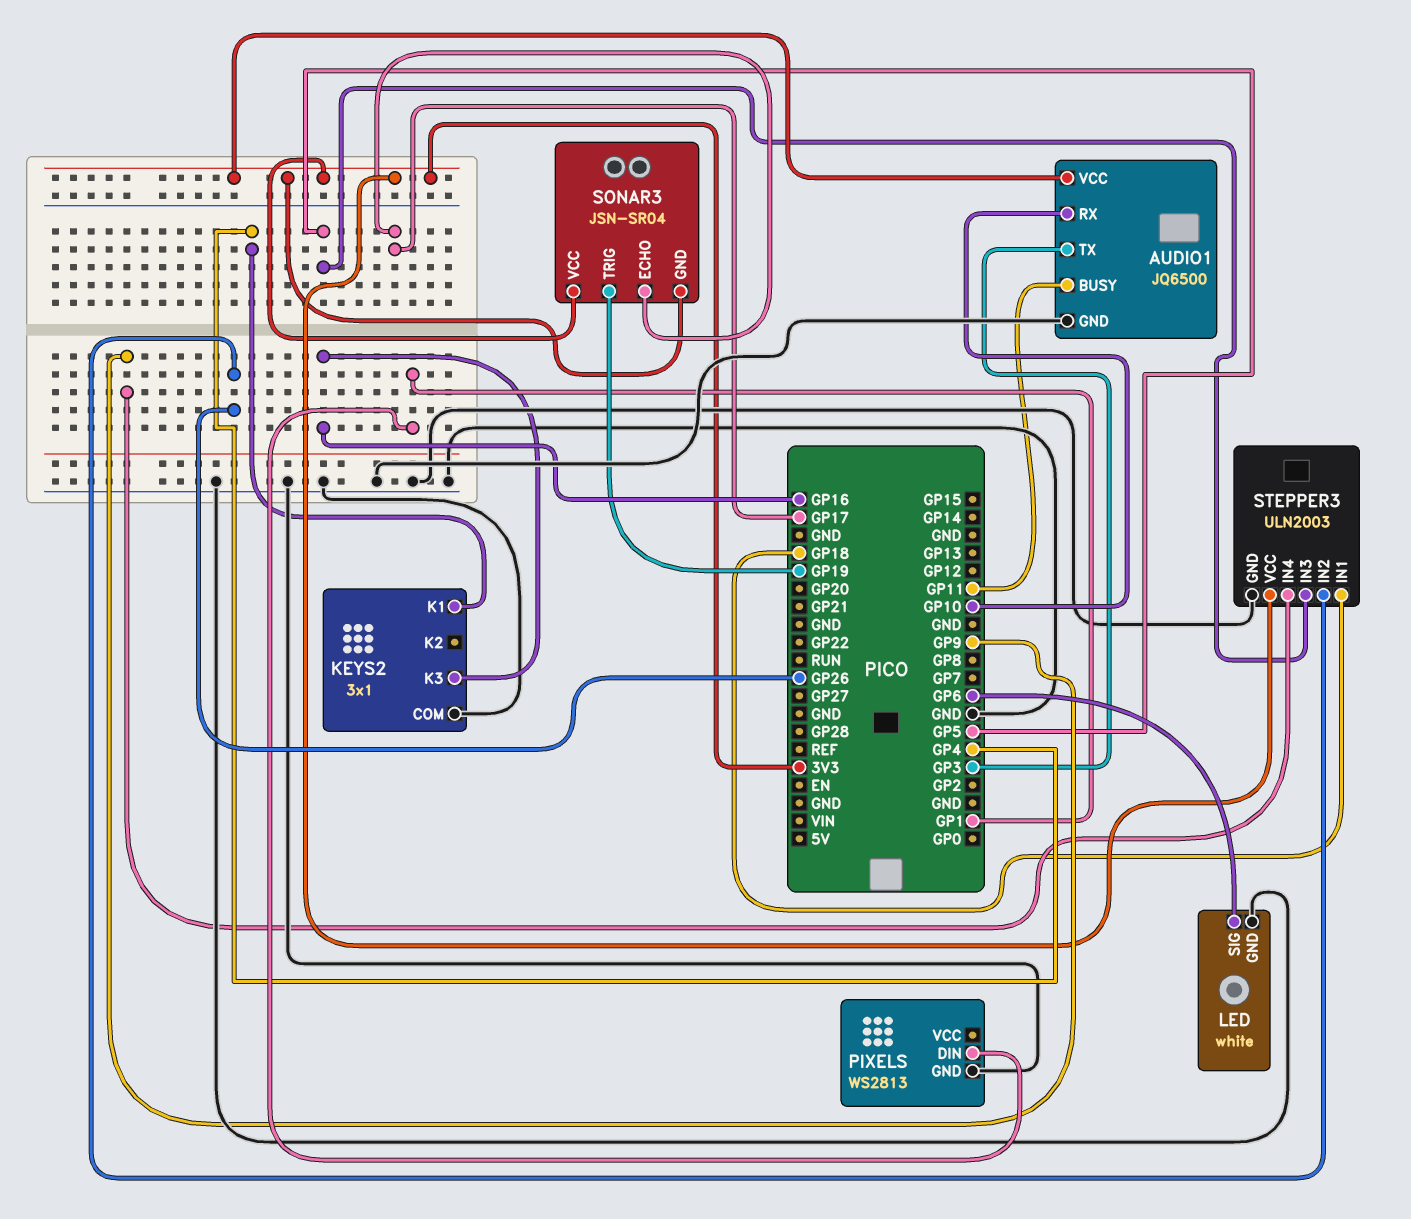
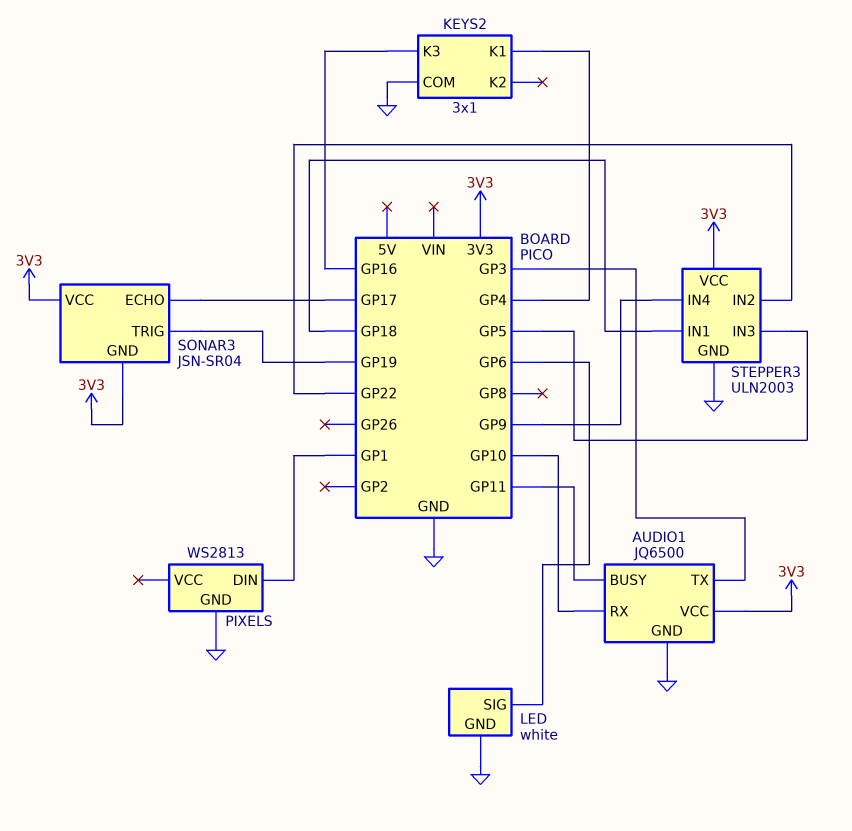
STEPPER3 pin IN2: GP26 -> GP22

